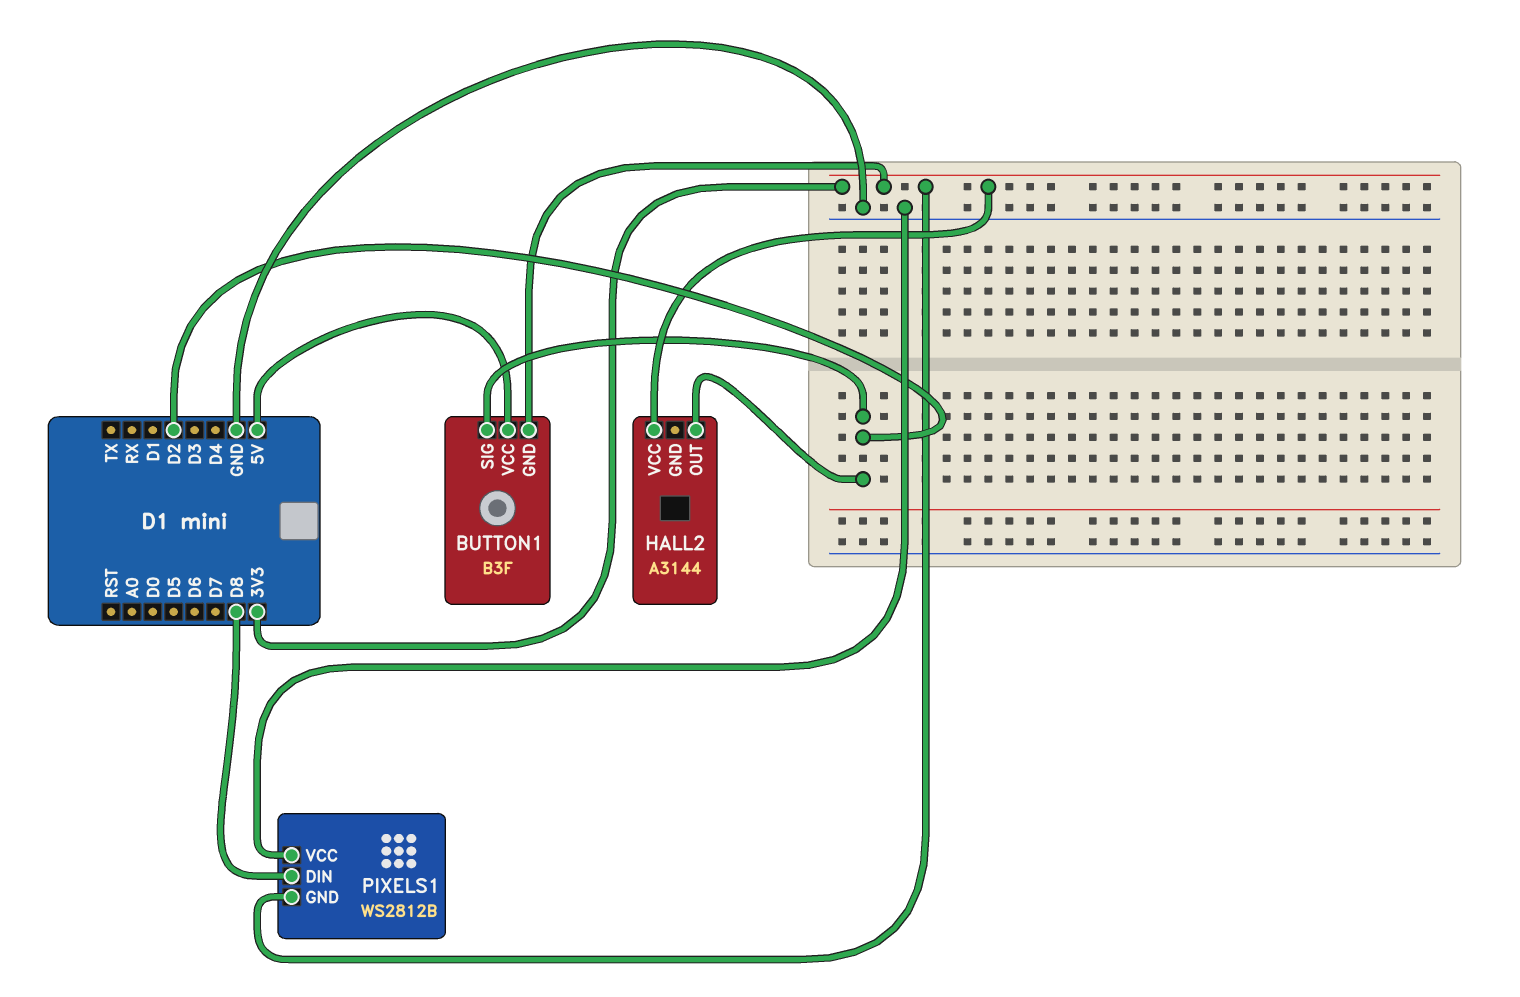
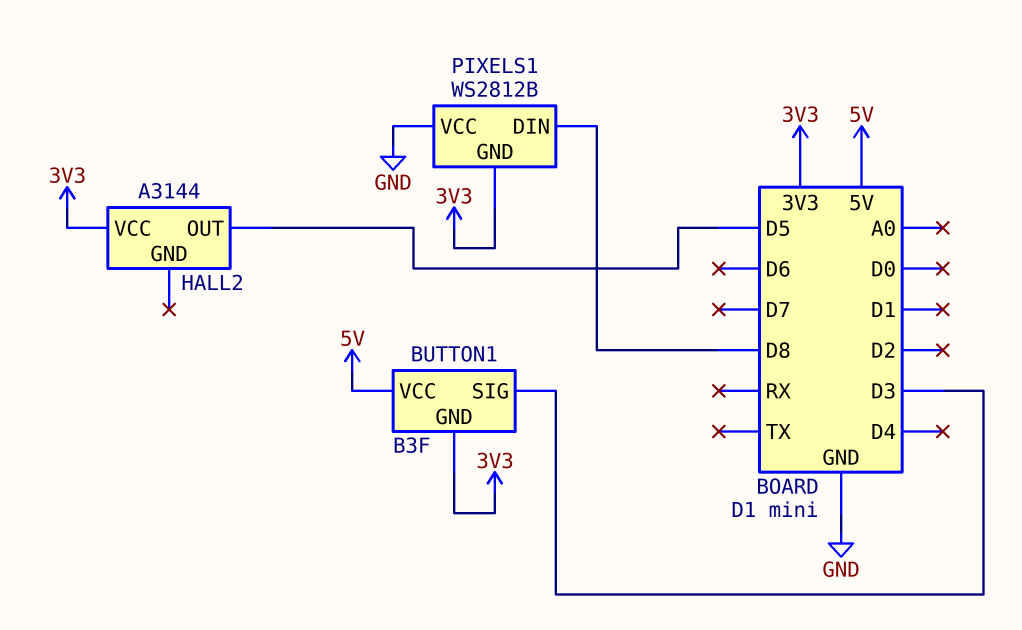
BUTTON1 pin SIG: D2 -> D3
HALL2 pin OUT: D2 -> D5

